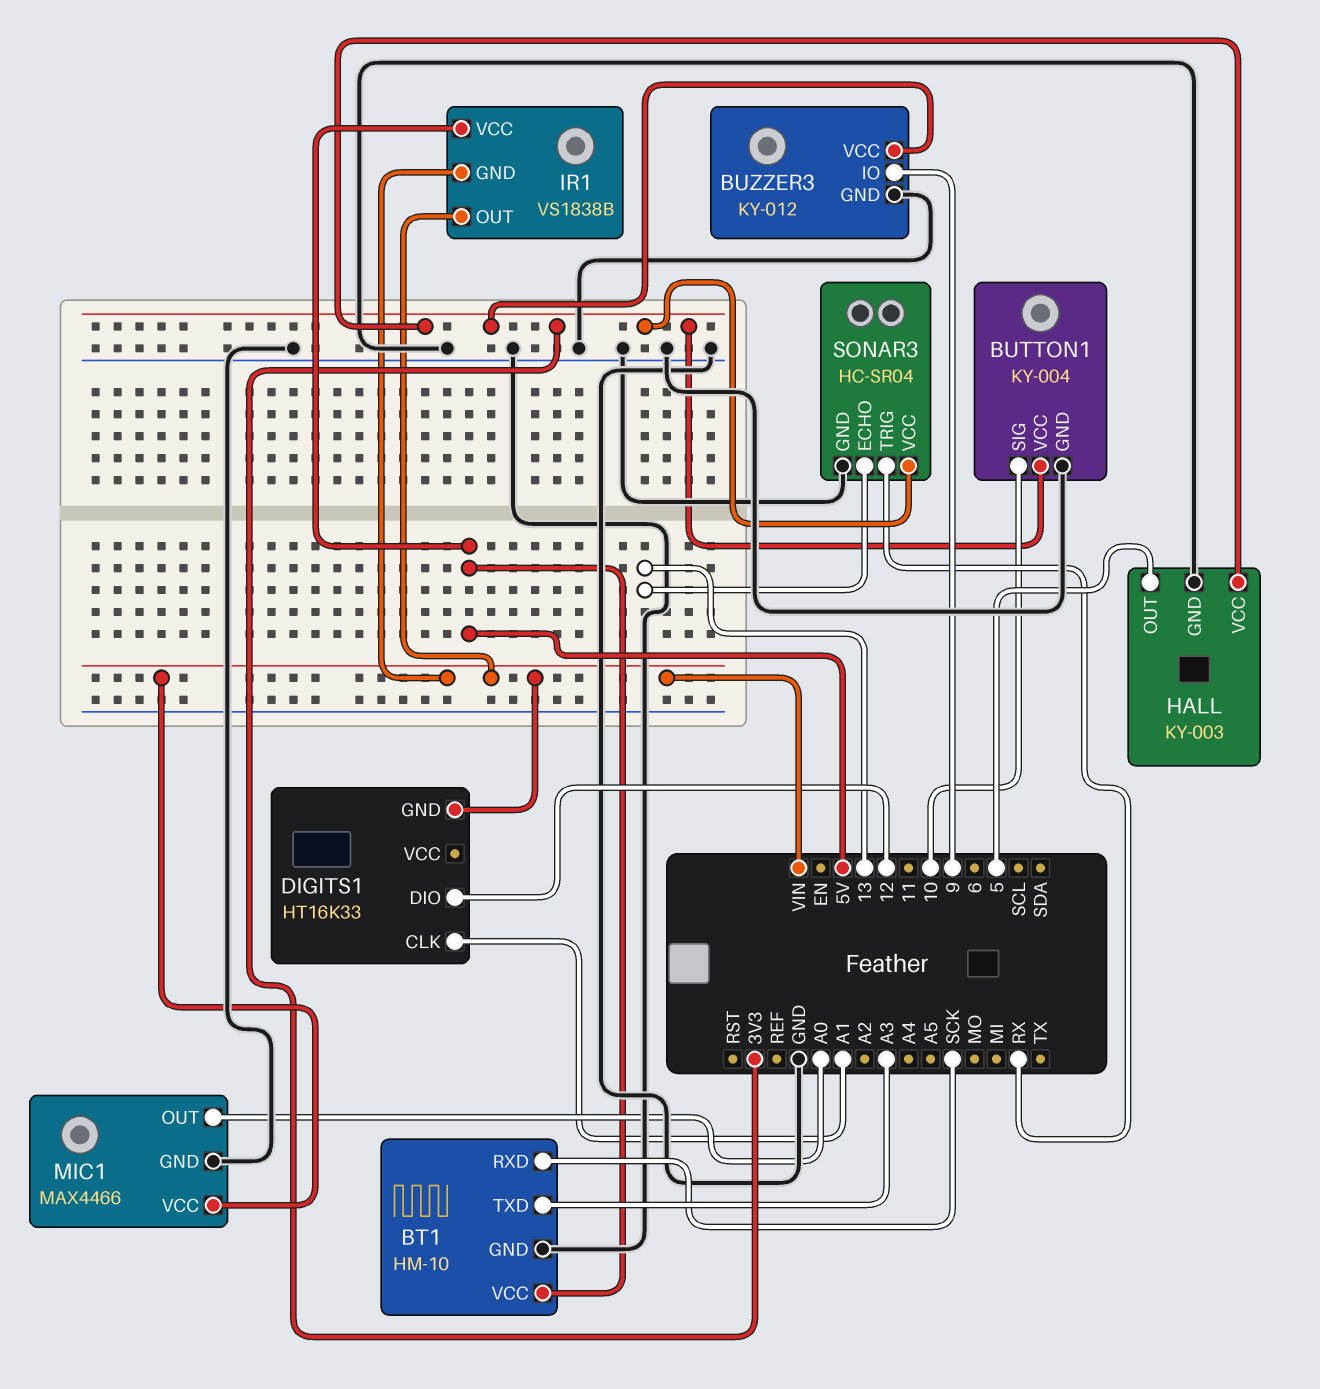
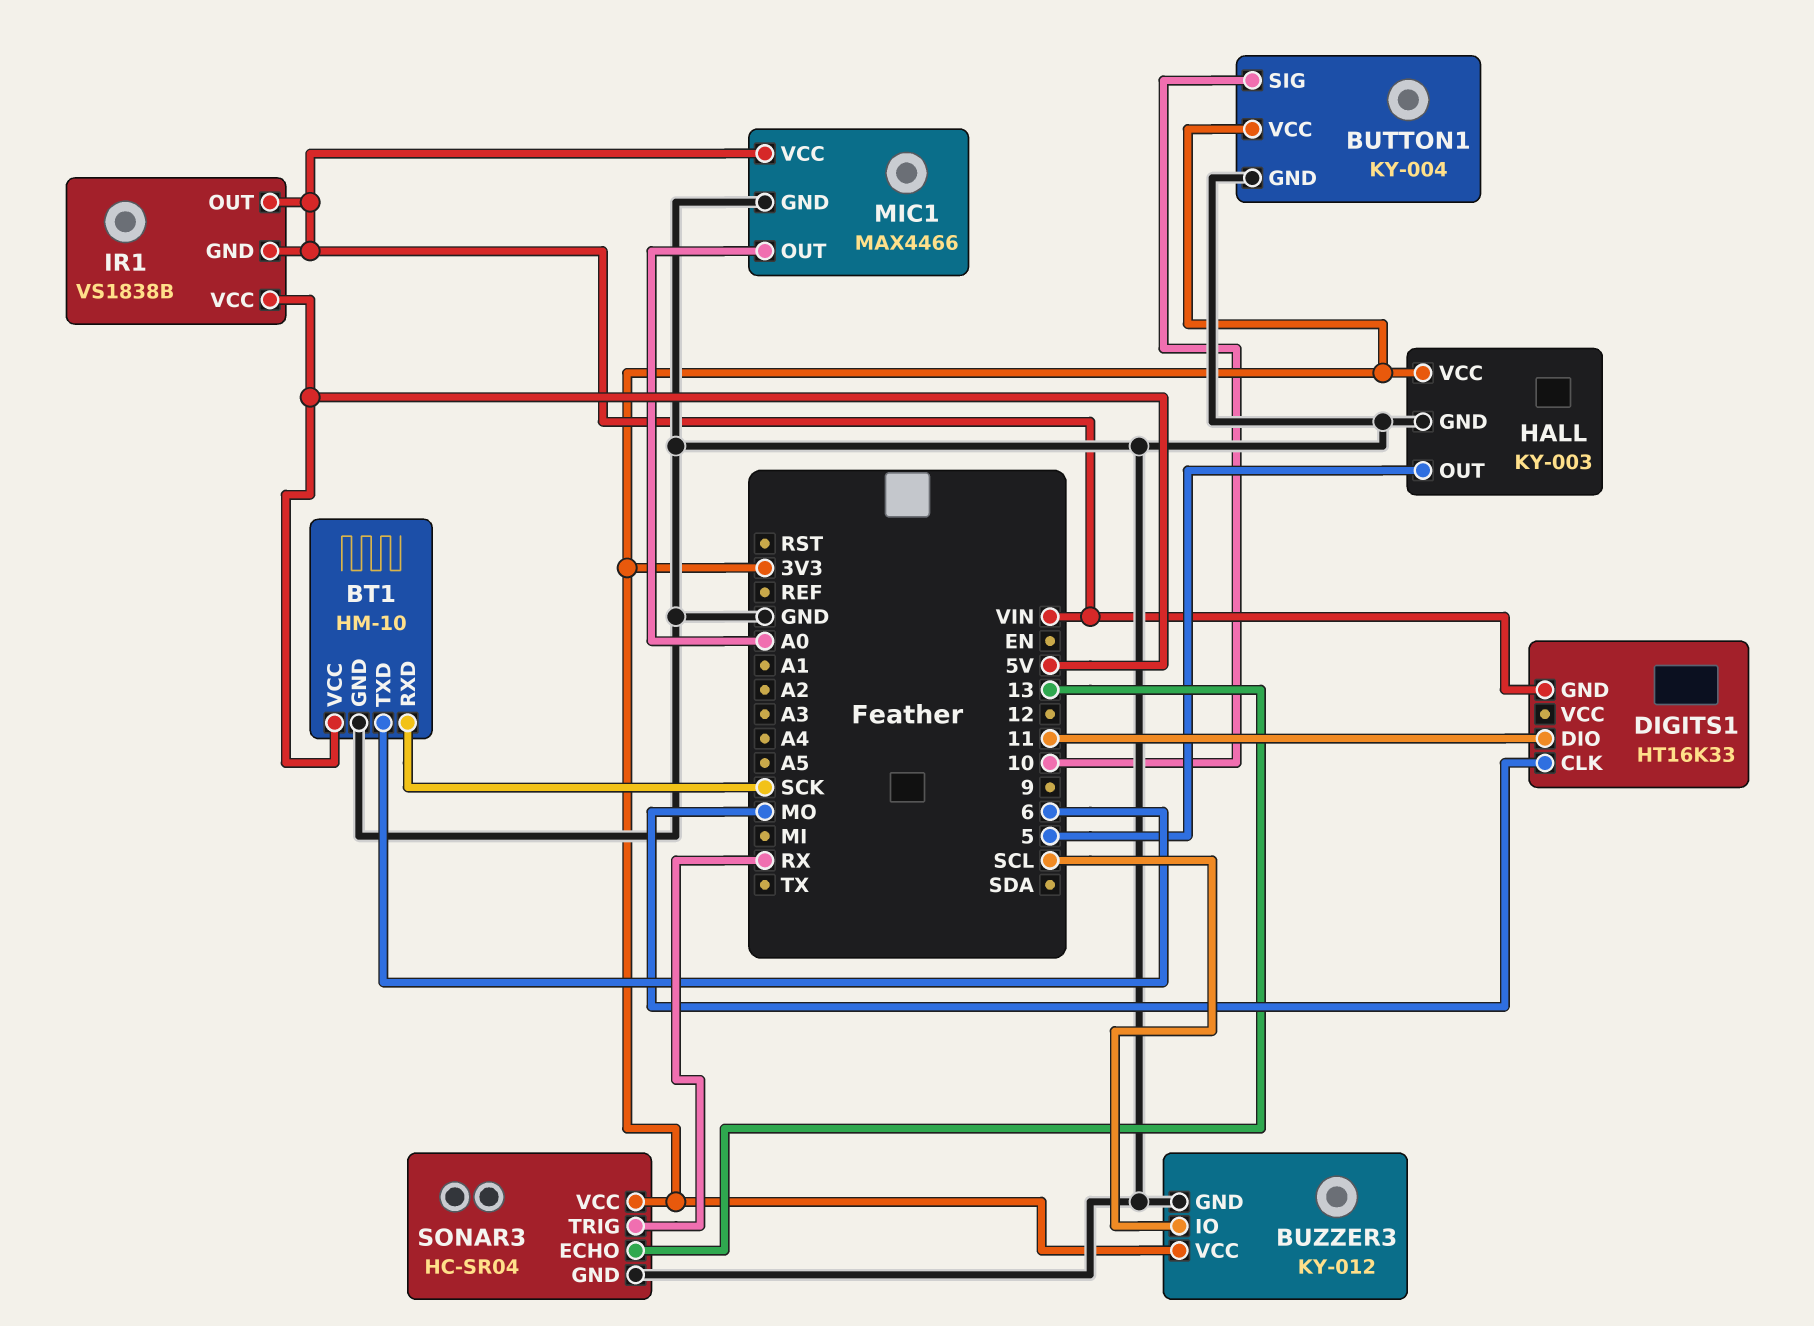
BT1 pin TXD: A3 -> 6
BUZZER3 pin IO: 9 -> SCL
DIGITS1 pin CLK: A1 -> MO
DIGITS1 pin DIO: 12 -> 11

